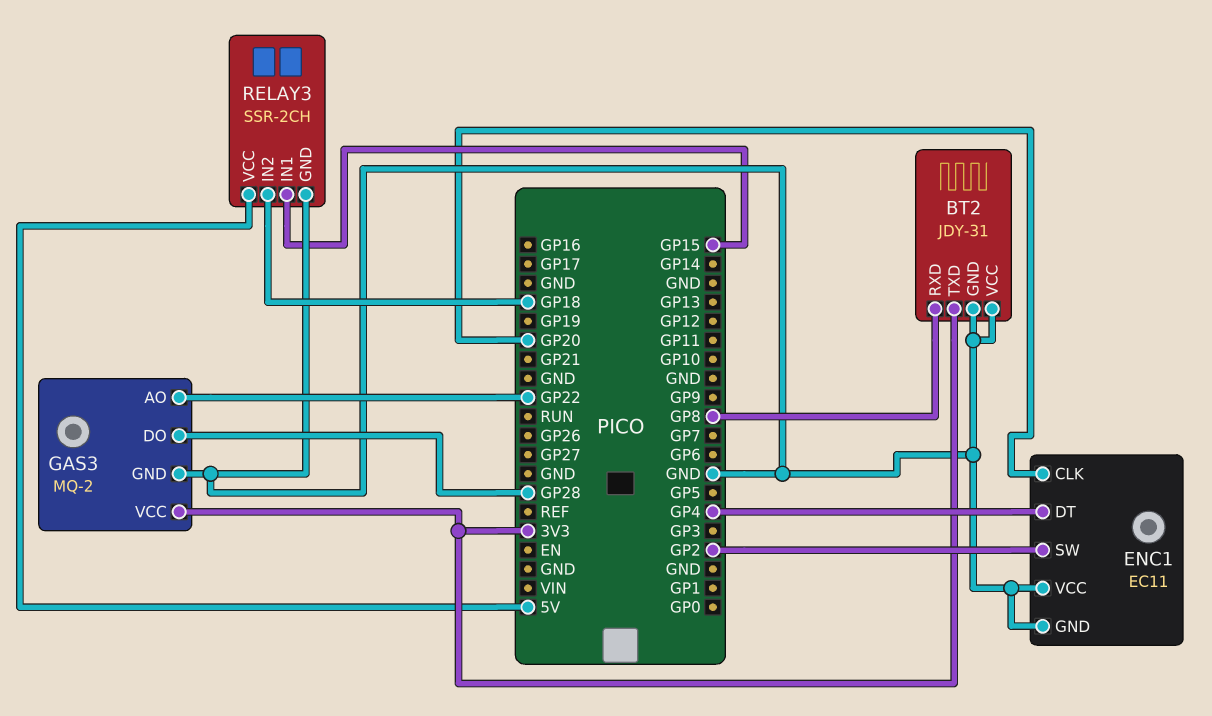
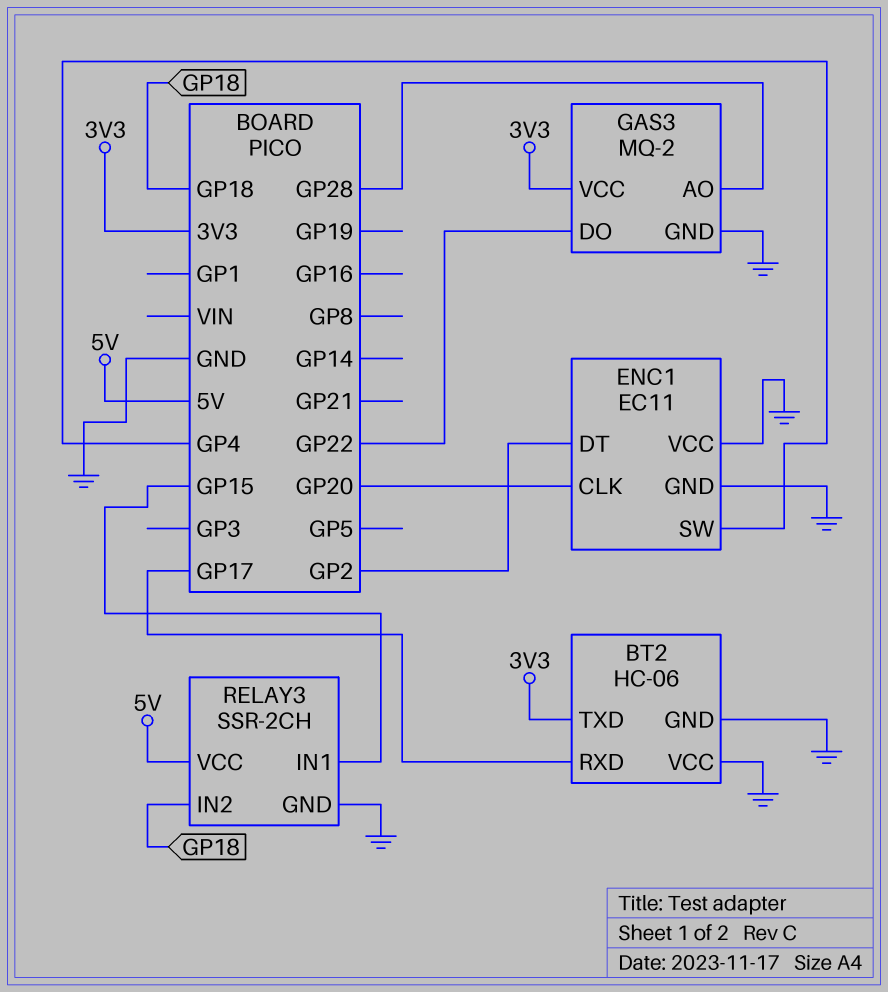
BT2: JDY-31 -> HC-06
BT2 pin RXD: GP8 -> GP17
ENC1 pin DT: GP4 -> GP2
ENC1 pin SW: GP2 -> GP4
GAS3 pin AO: GP22 -> GP28
GAS3 pin DO: GP28 -> GP22

